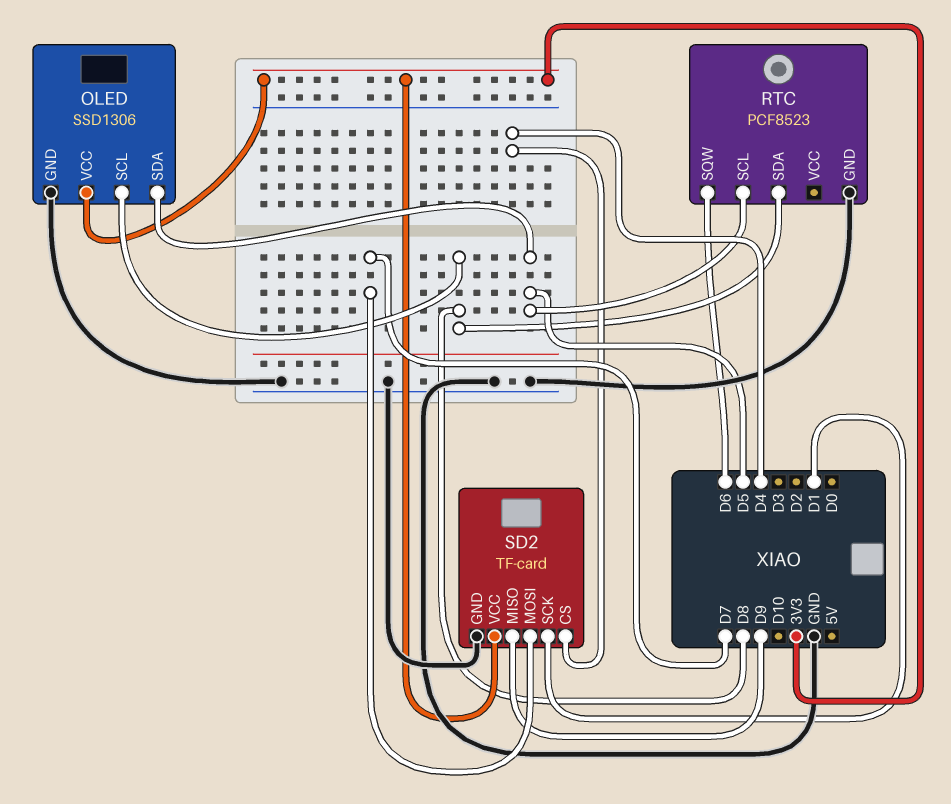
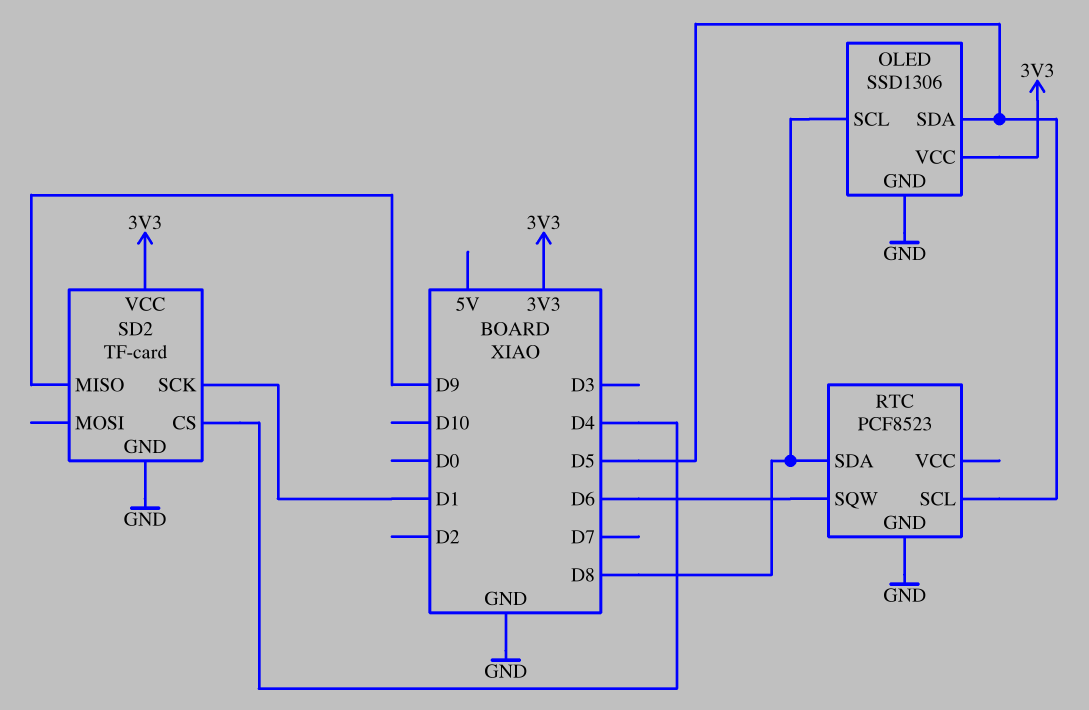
SD2 pin MOSI: D7 -> none

